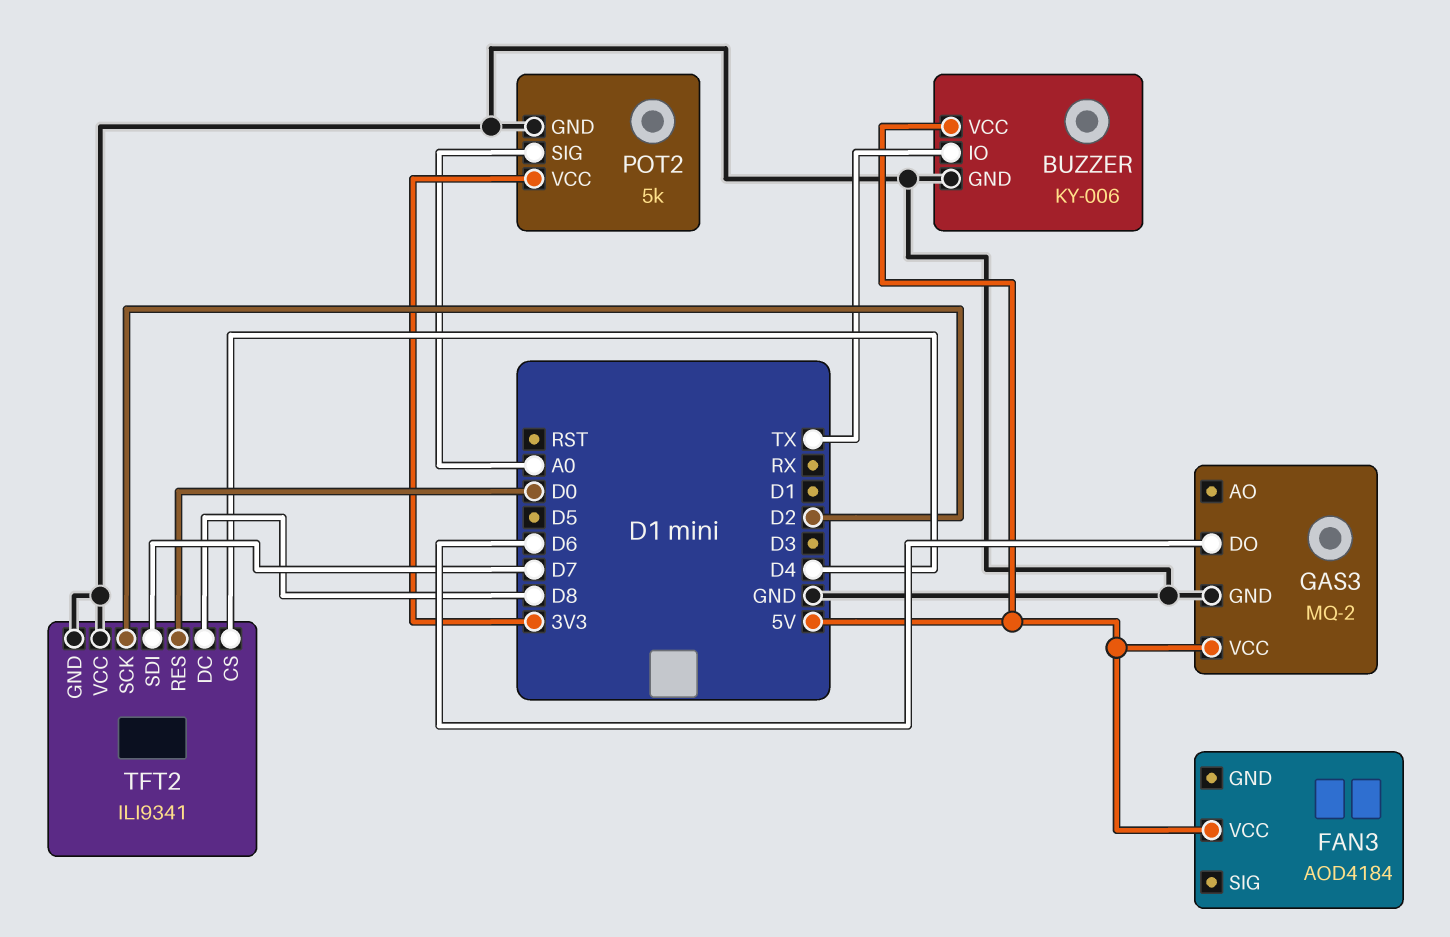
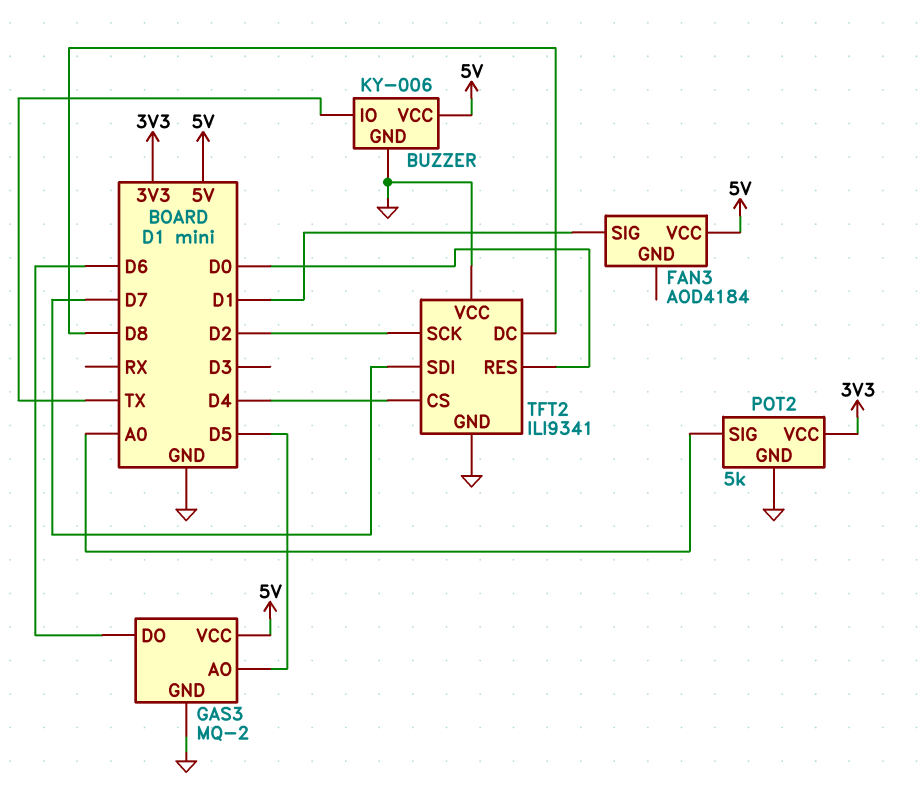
FAN3 pin SIG: none -> D1
GAS3 pin AO: none -> D5

